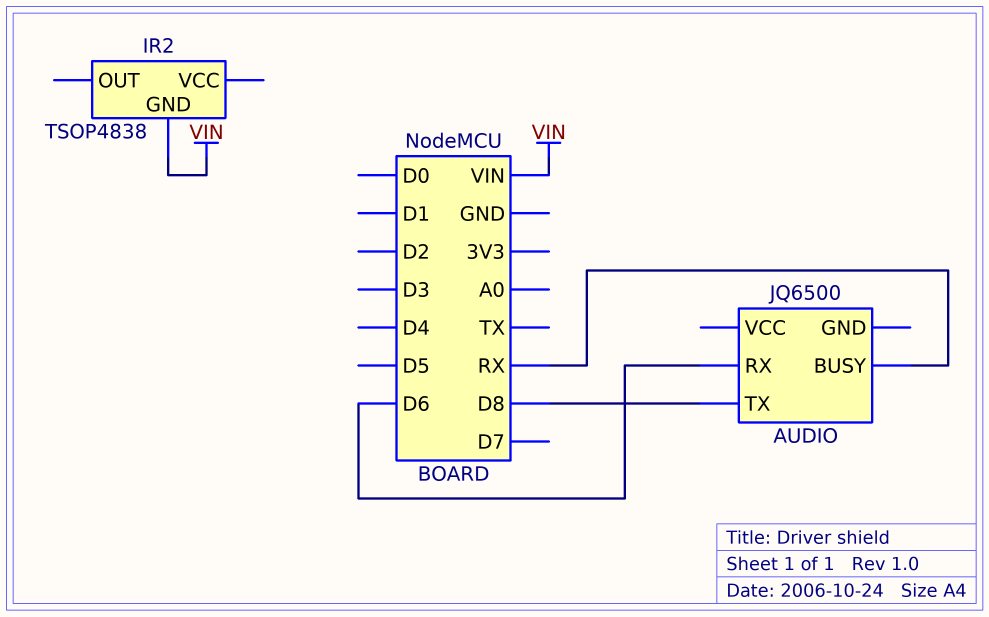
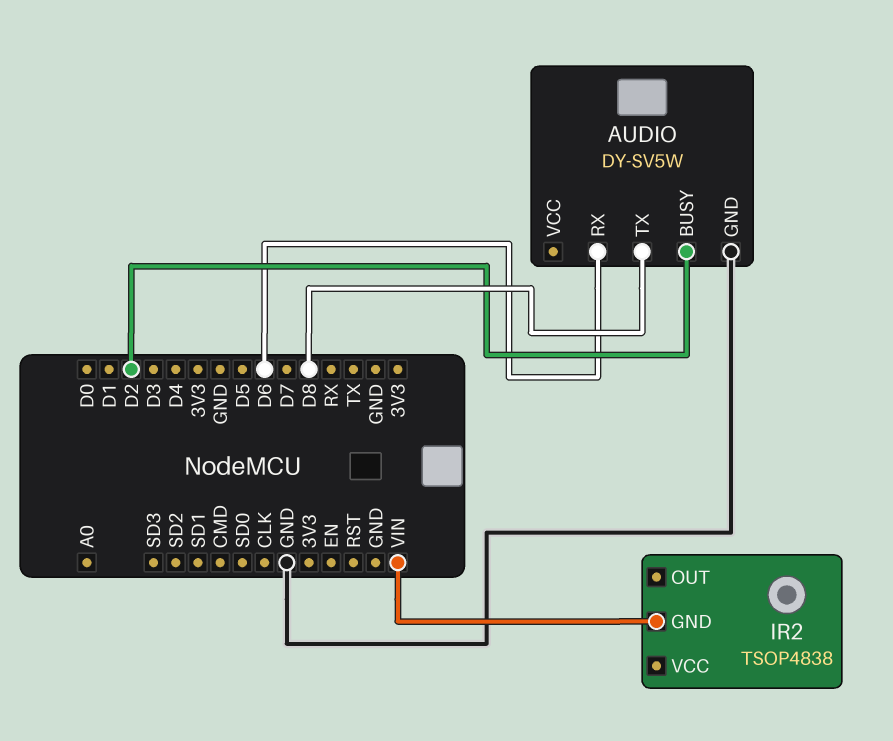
AUDIO: JQ6500 -> DY-SV5W
AUDIO pin BUSY: RX -> D2
AUDIO pin GND: none -> GND

